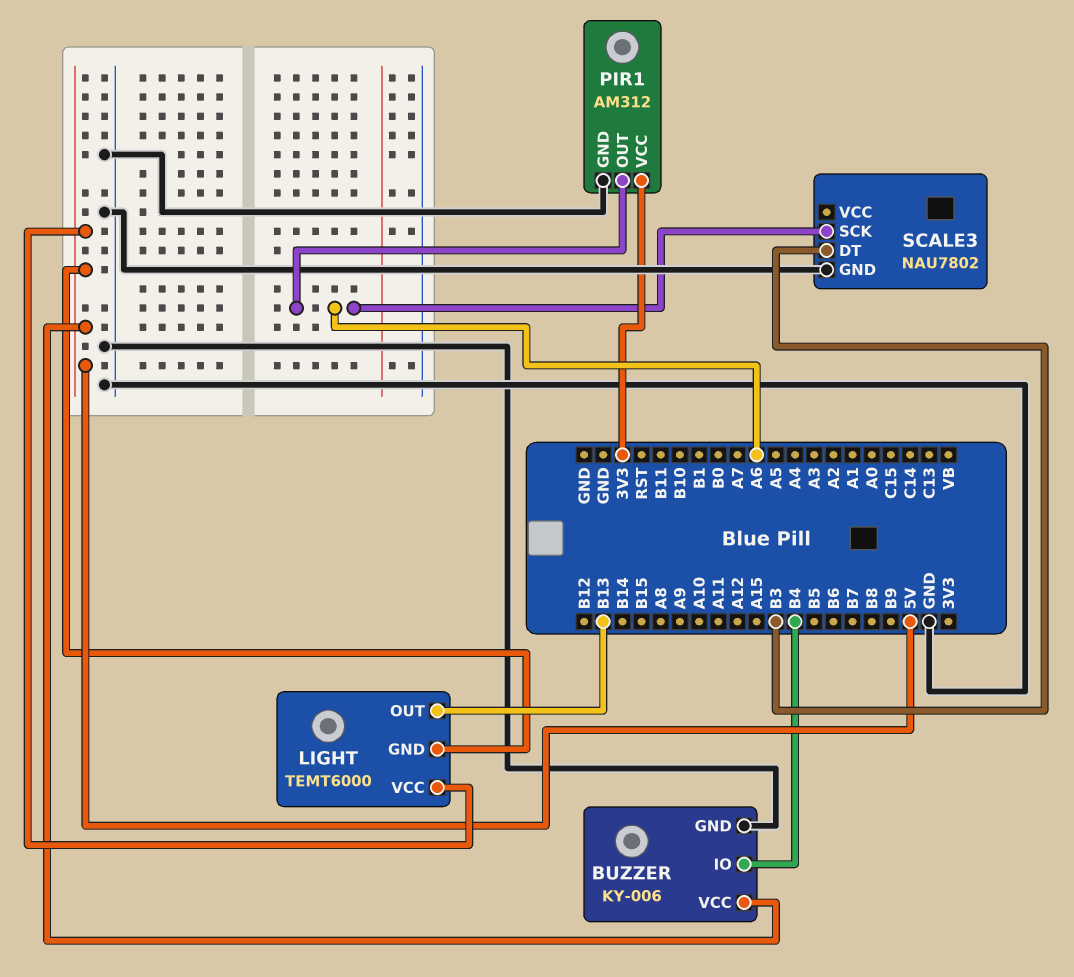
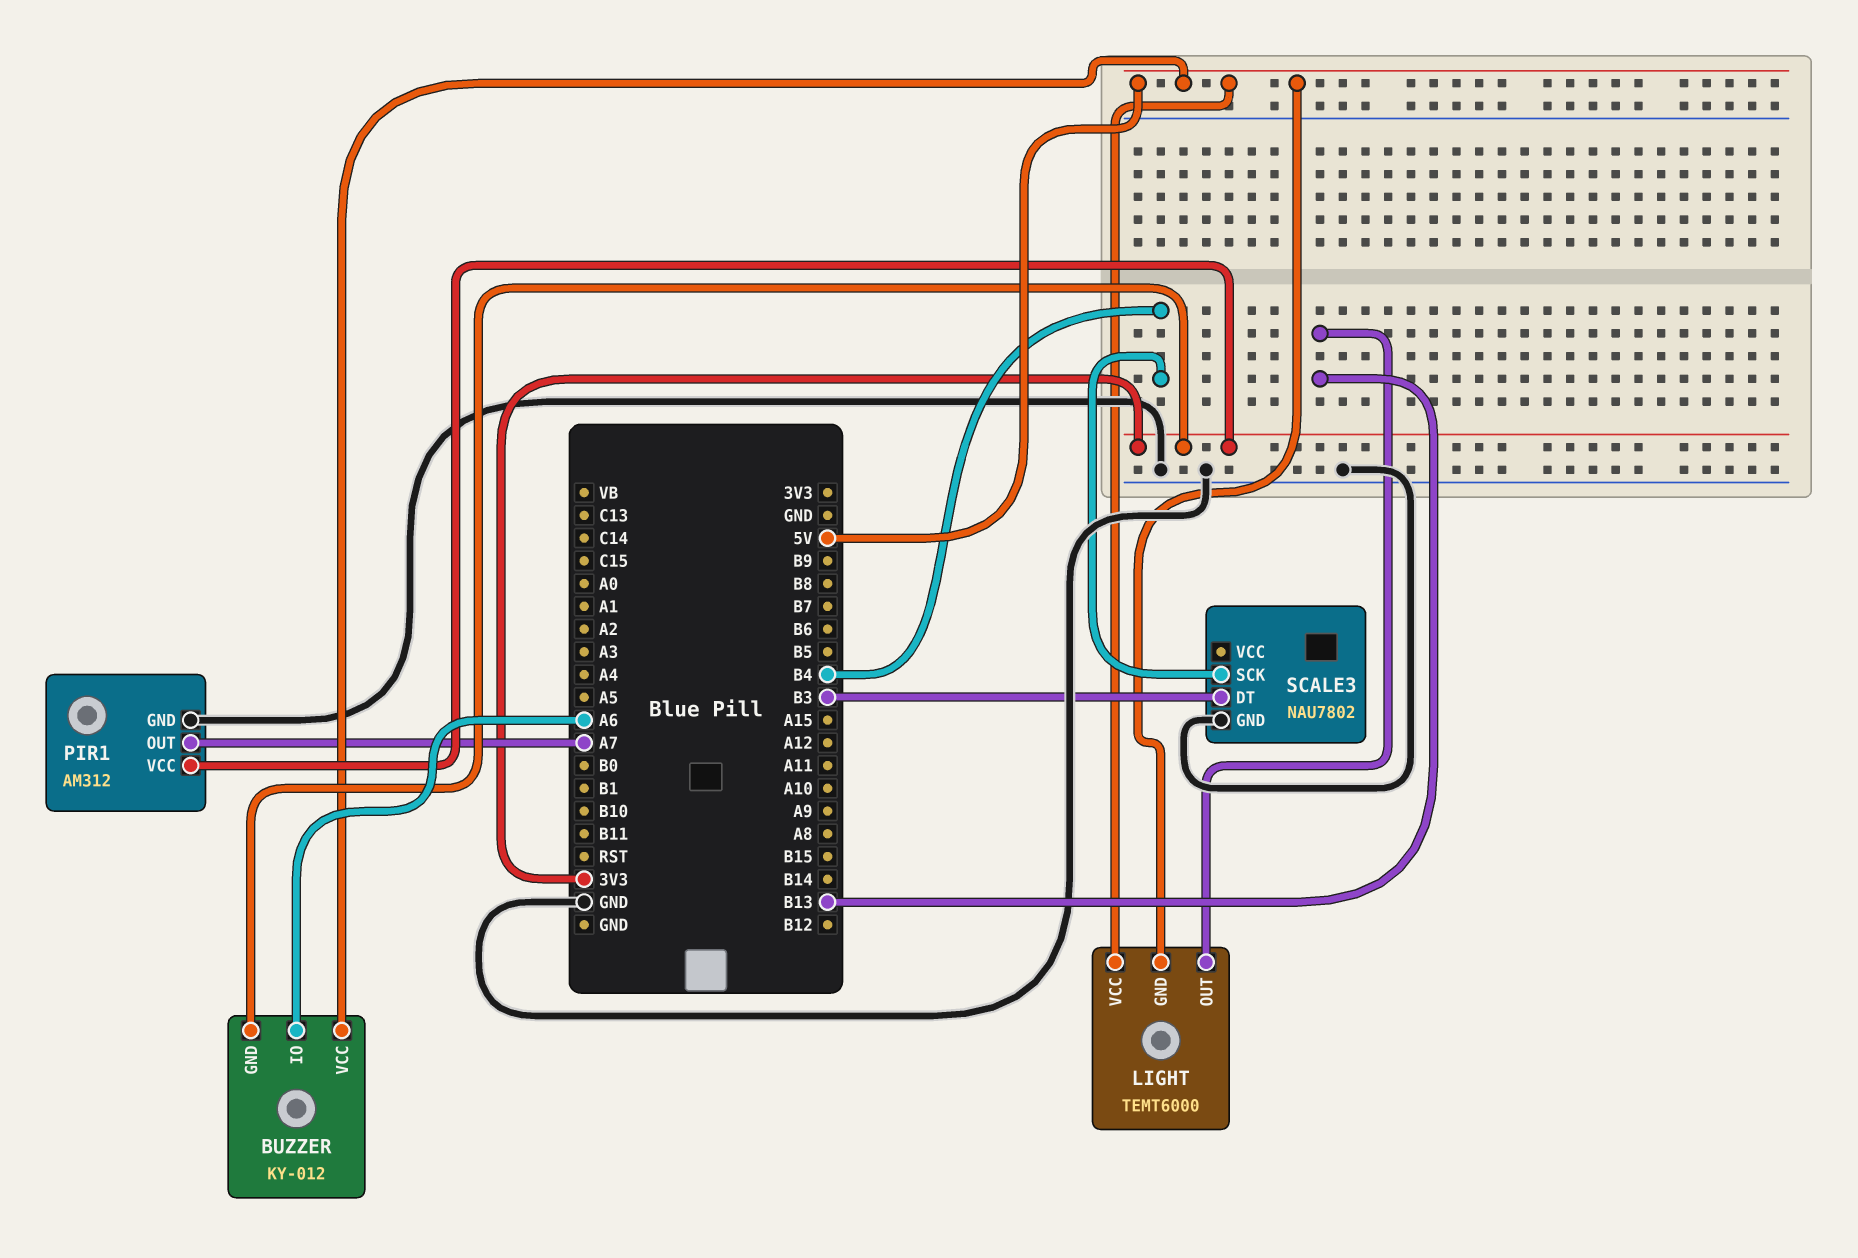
BUZZER: KY-006 -> KY-012
BUZZER pin GND: GND -> 3V3
BUZZER pin IO: B4 -> A6
PIR1 pin OUT: A6 -> A7
SCALE3 pin SCK: A6 -> B4

